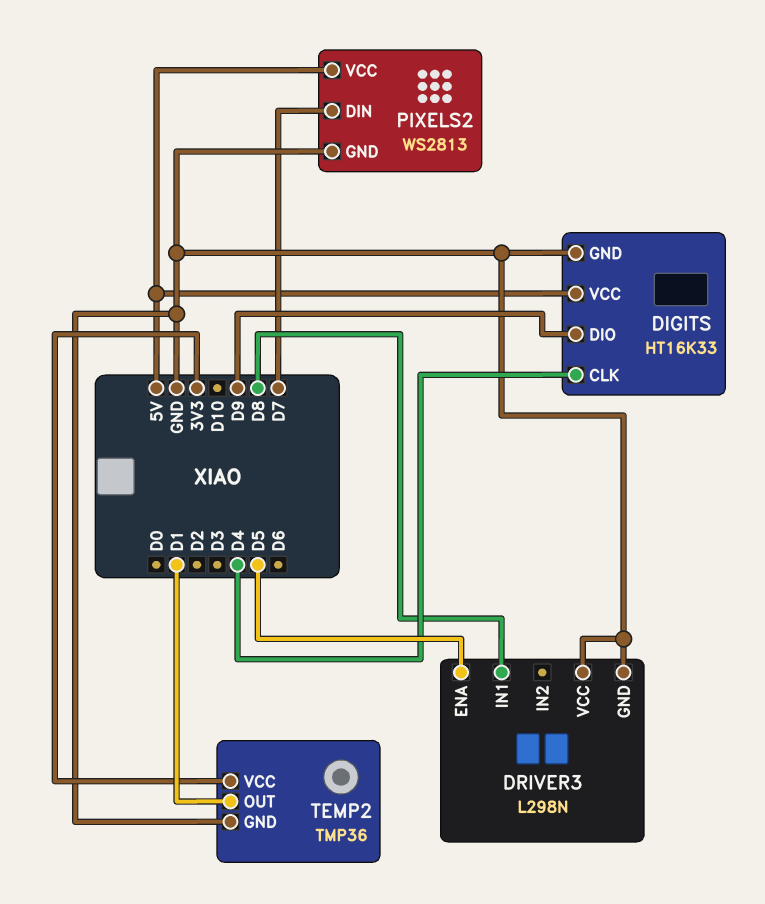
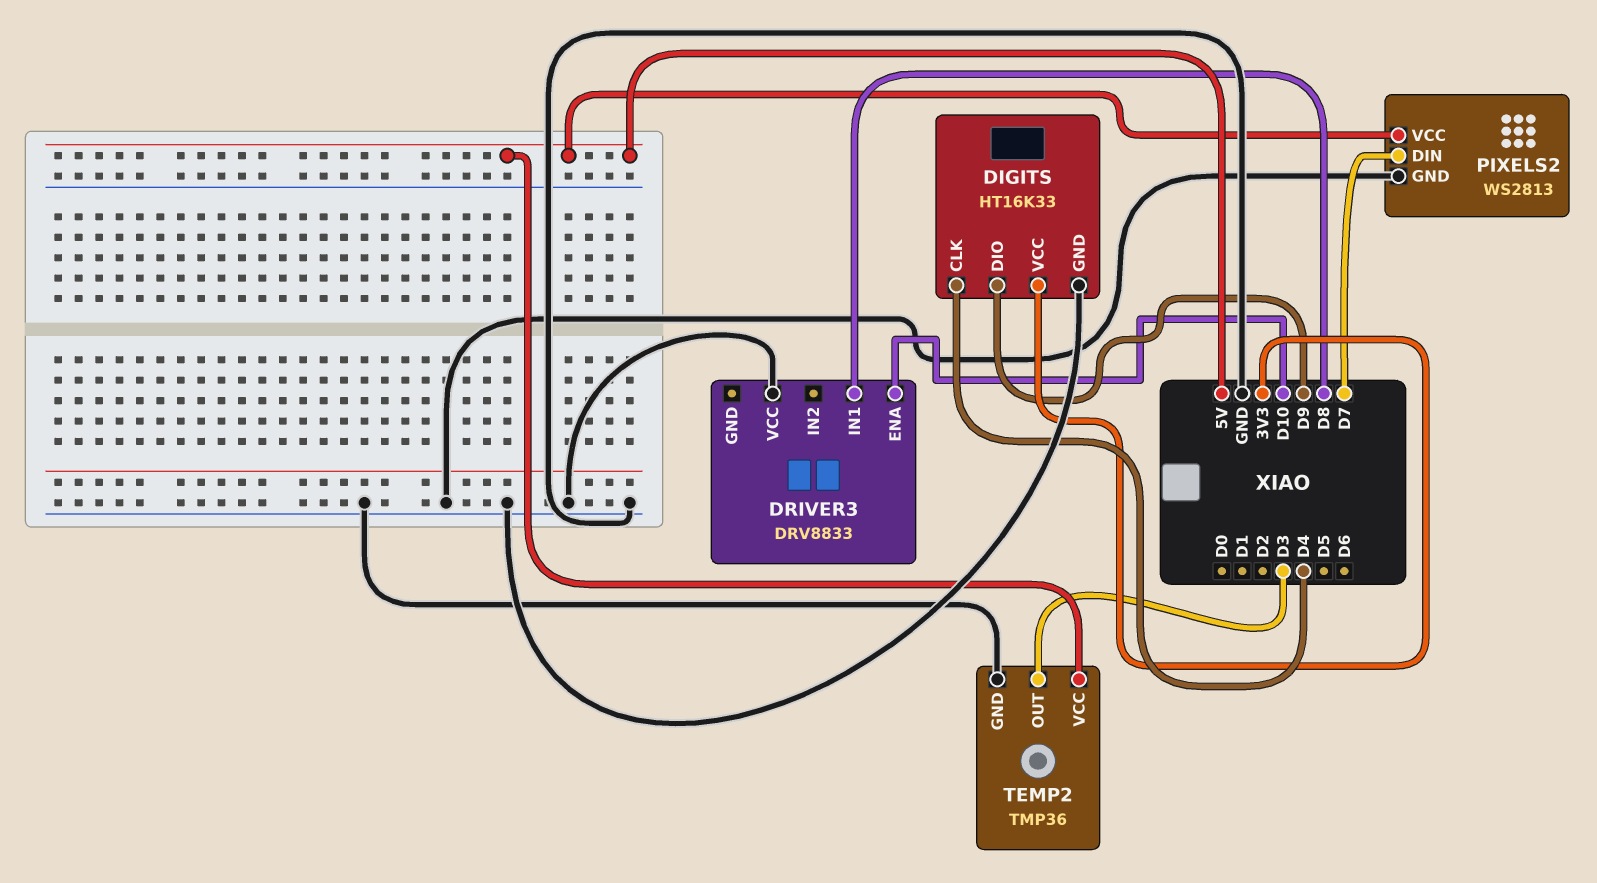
DIGITS pin VCC: 5V -> 3V3
DRIVER3: L298N -> DRV8833
DRIVER3 pin ENA: D5 -> D10
DRIVER3 pin GND: GND -> none
TEMP2 pin OUT: D1 -> D3
TEMP2 pin VCC: 3V3 -> 5V

